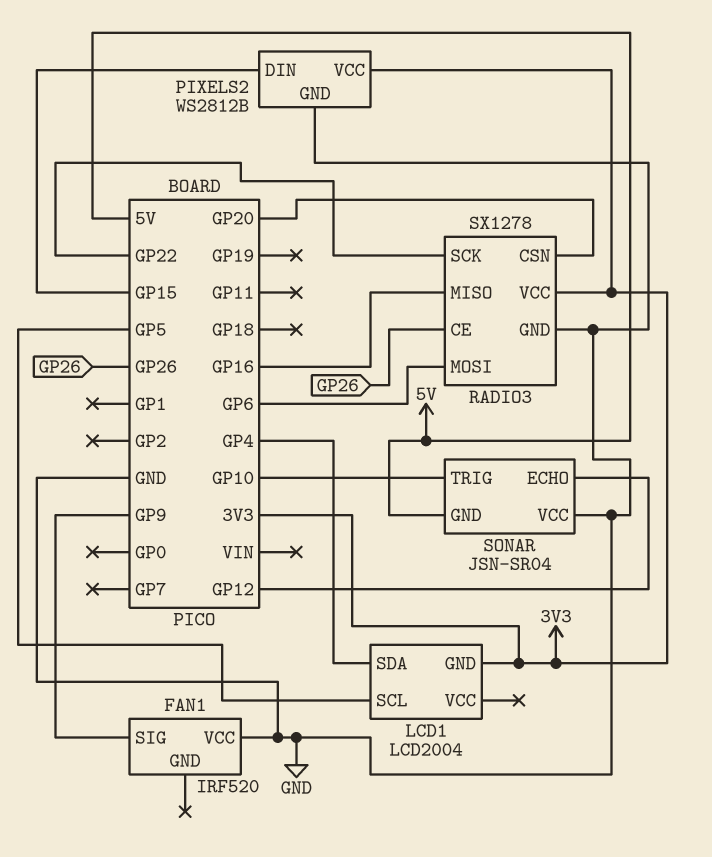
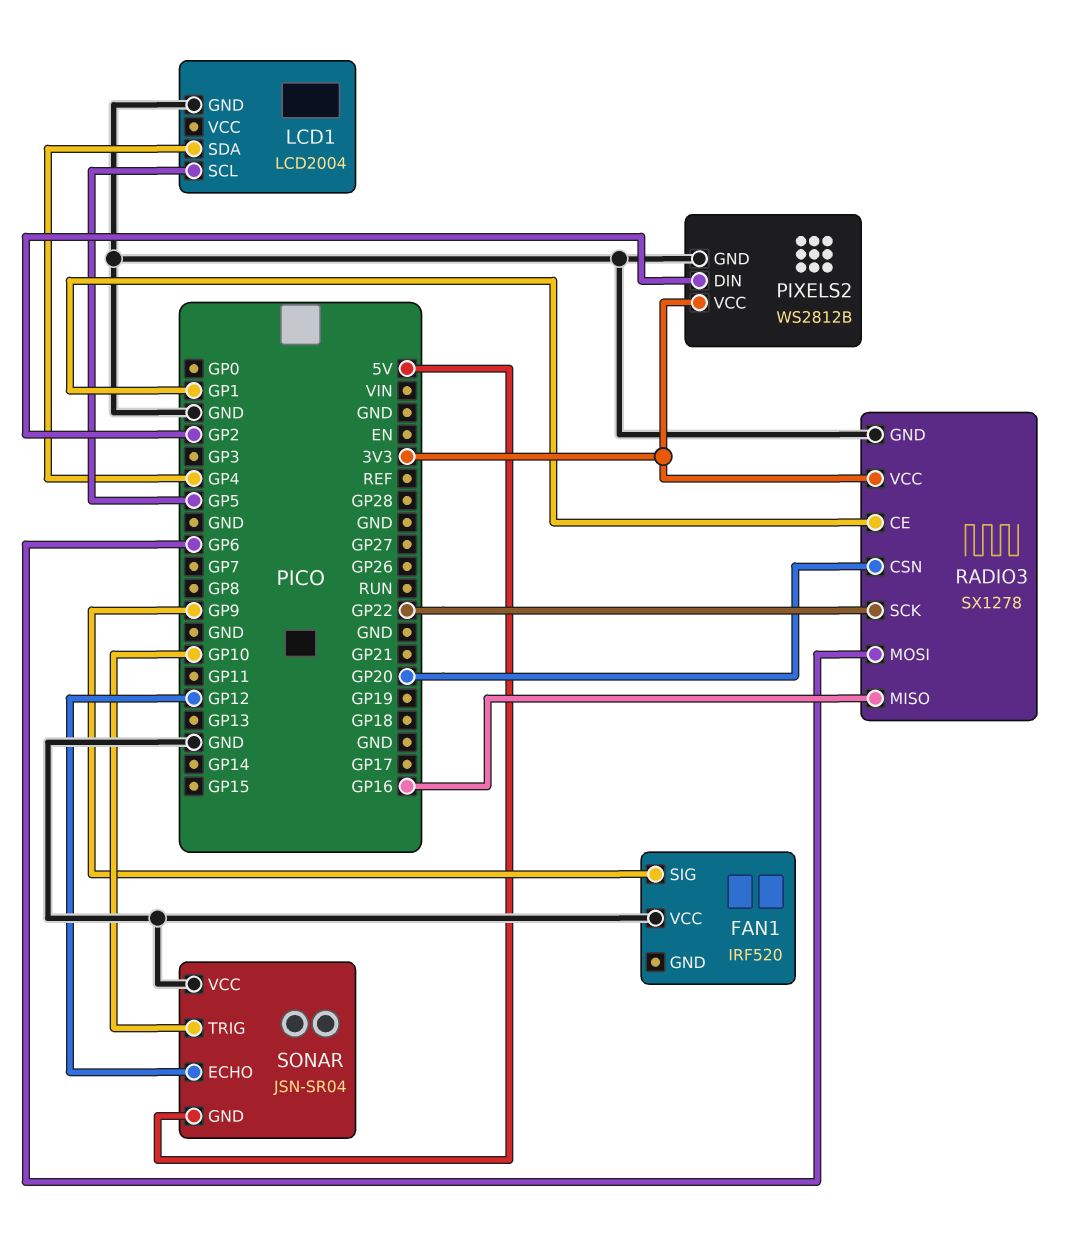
LCD1 pin GND: 3V3 -> GND
PIXELS2 pin DIN: GP15 -> GP2
RADIO3 pin CE: GP26 -> GP1

